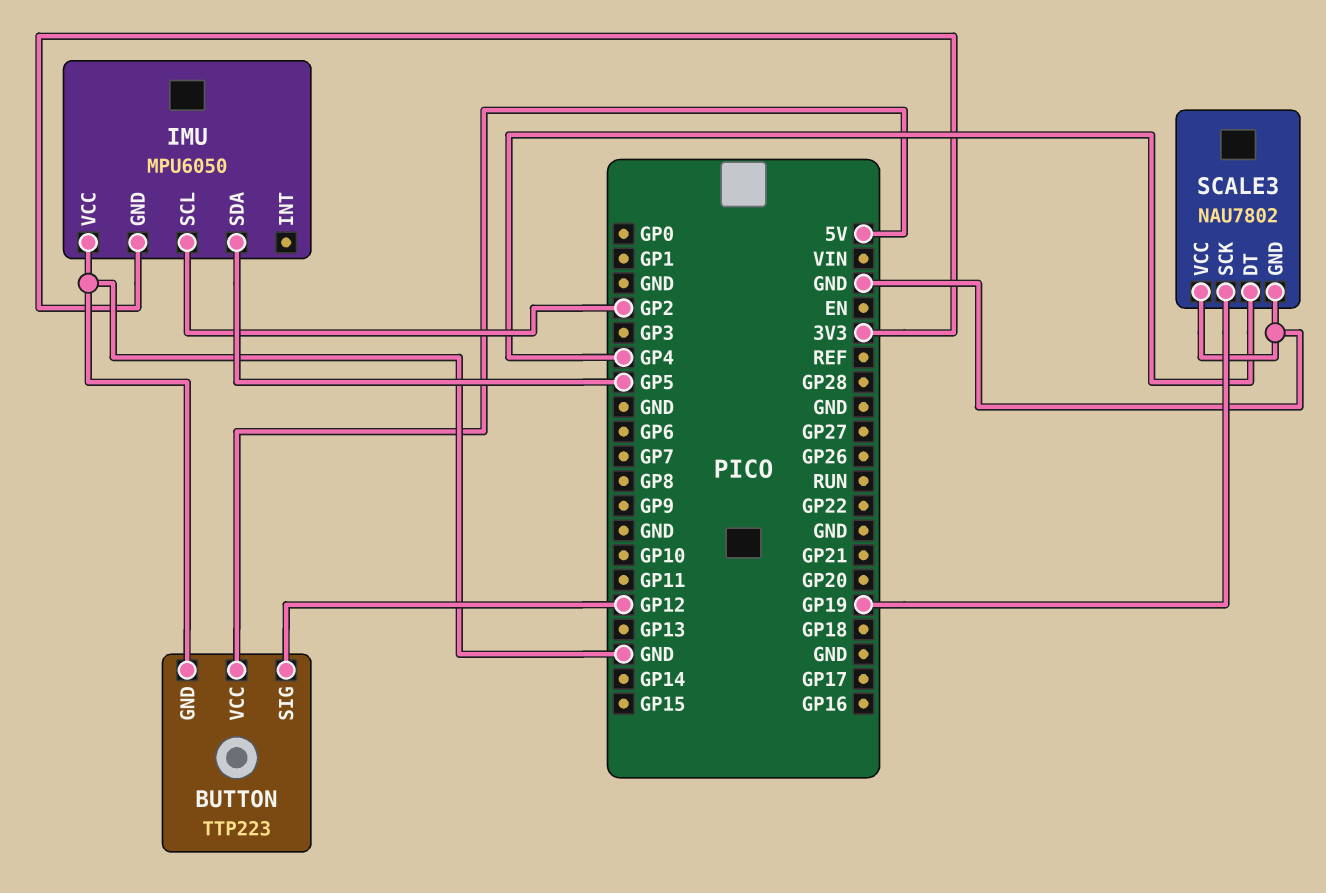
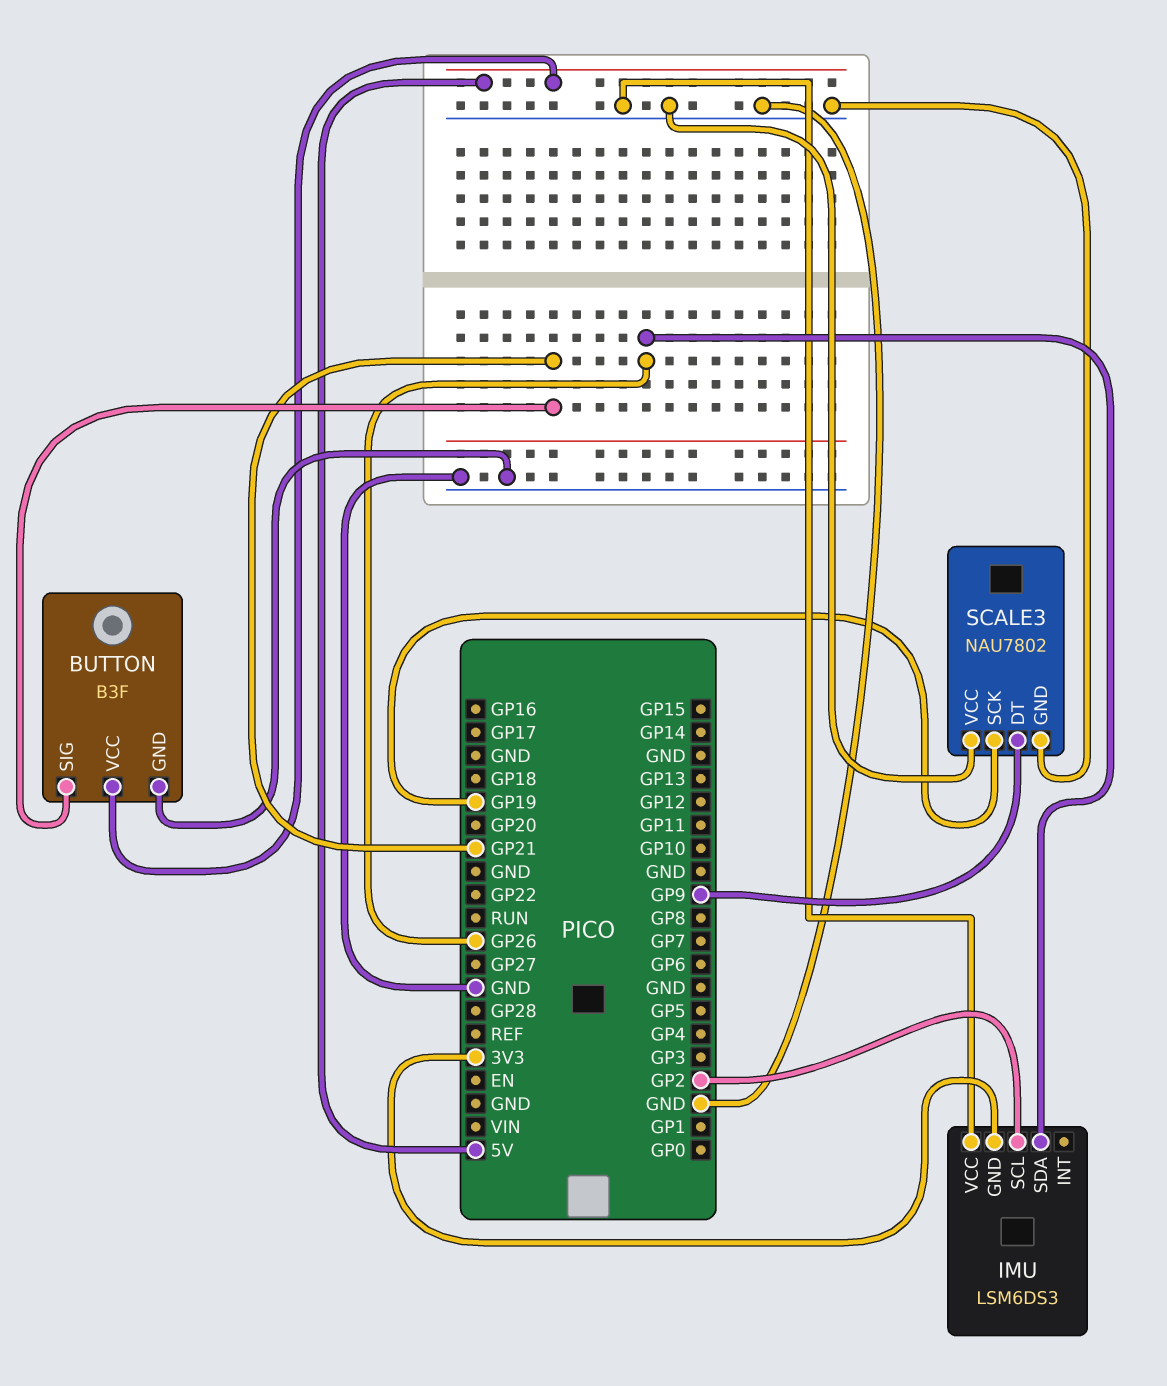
BUTTON: TTP223 -> B3F
BUTTON pin SIG: GP12 -> GP21
IMU: MPU6050 -> LSM6DS3
IMU pin SDA: GP5 -> GP26
SCALE3 pin DT: GP4 -> GP9

